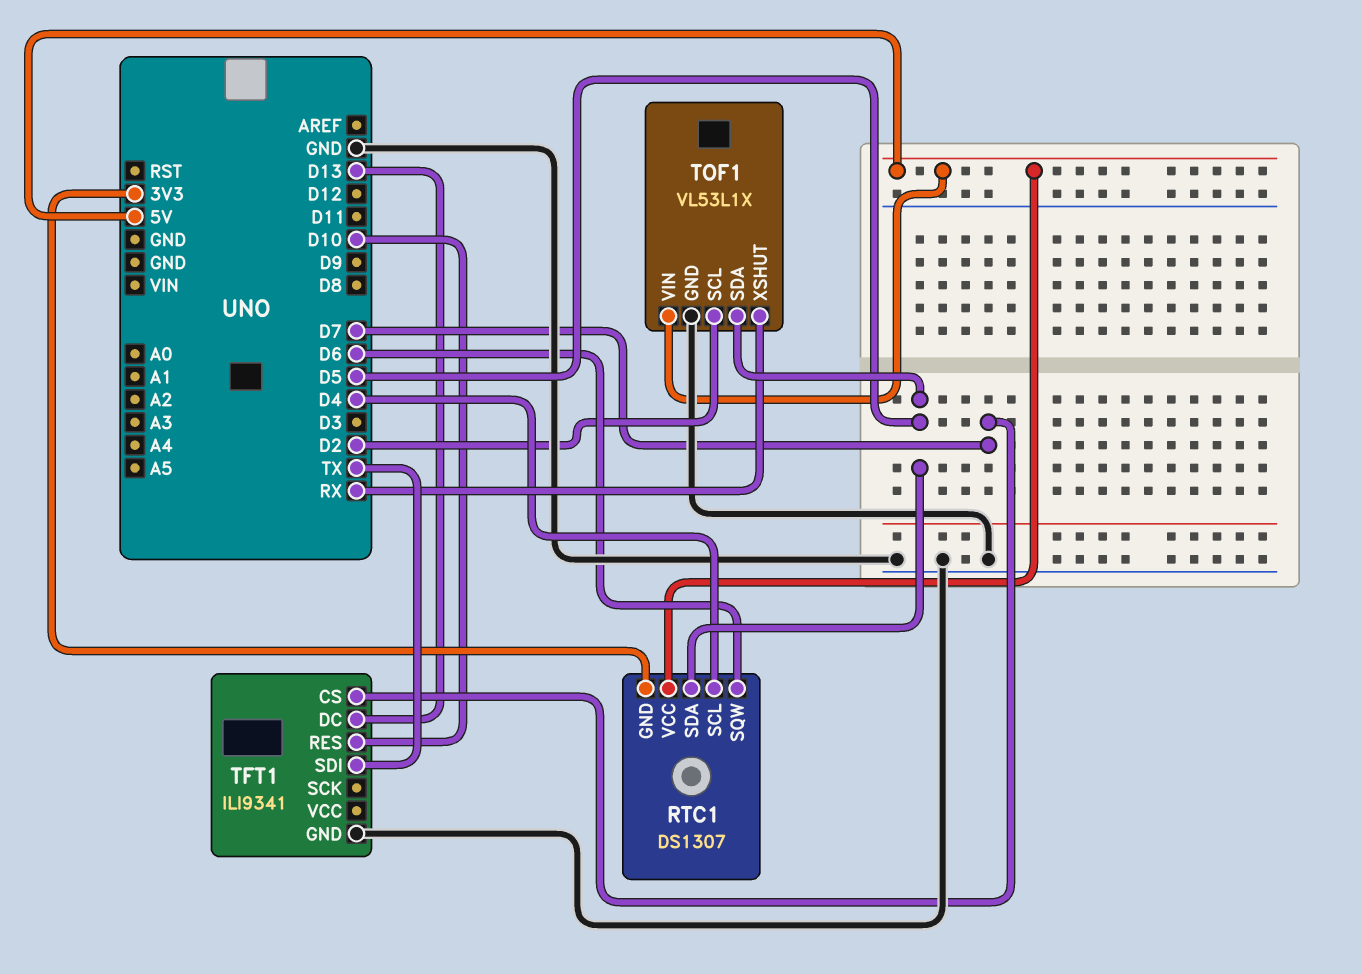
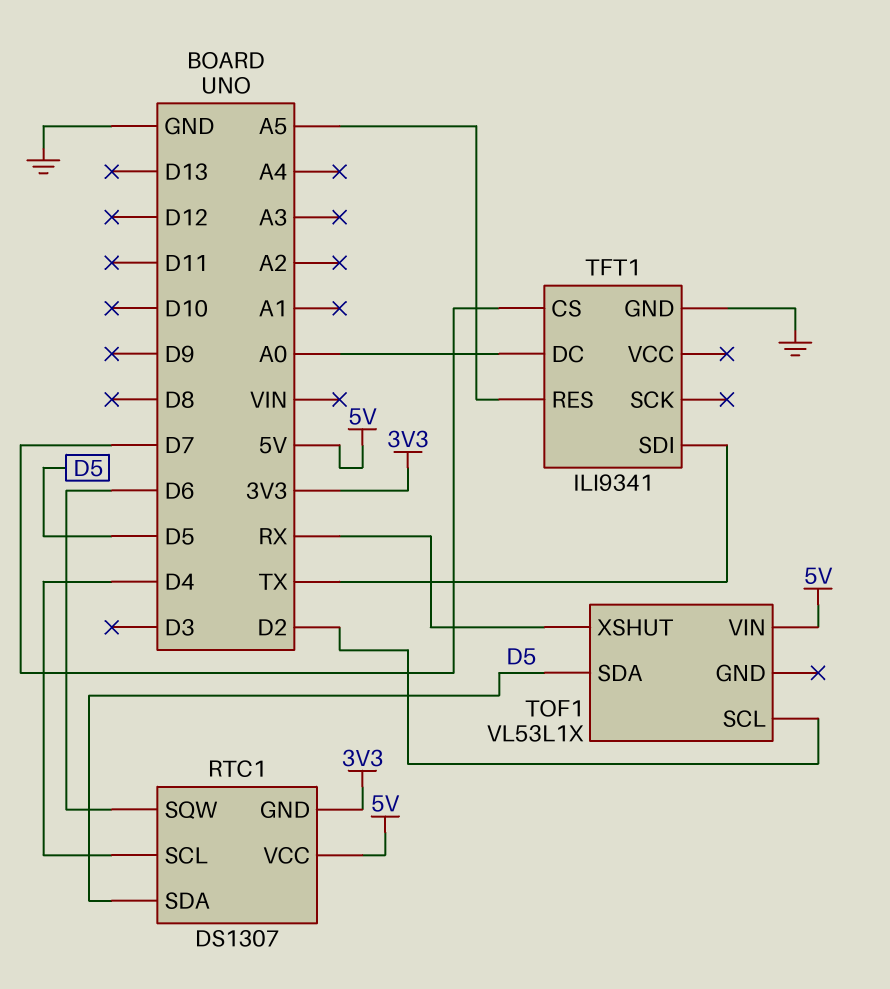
TFT1 pin DC: D13 -> A0
TFT1 pin RES: D10 -> A5
TOF1 pin GND: GND -> none

